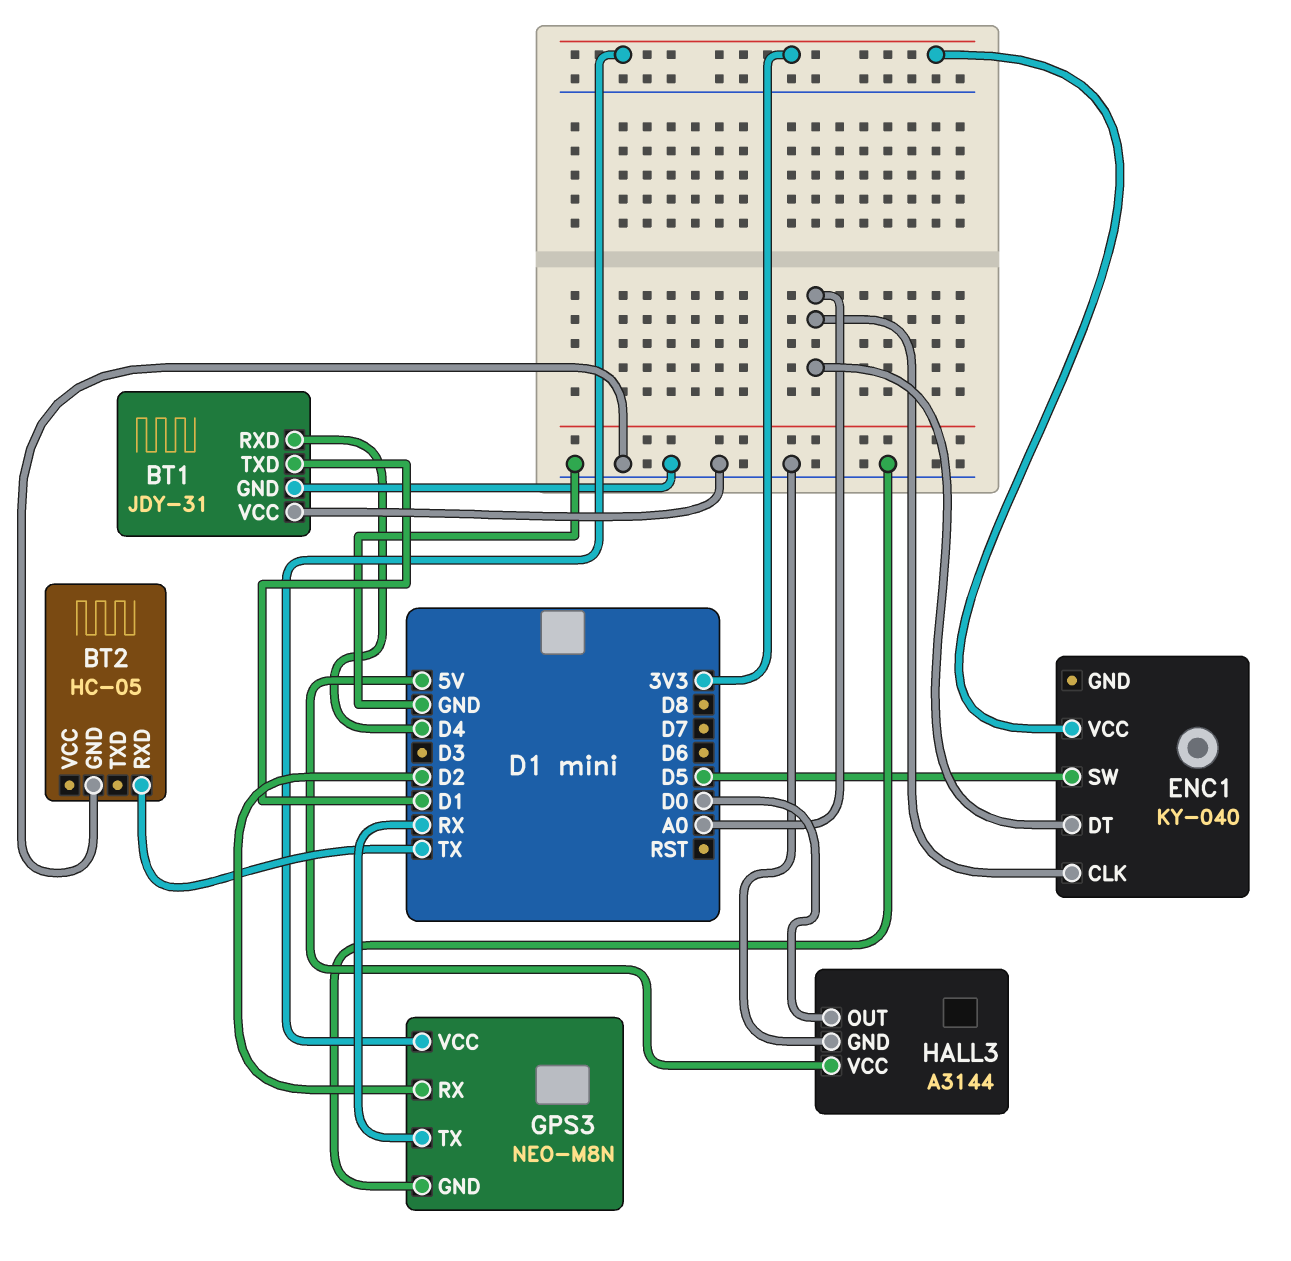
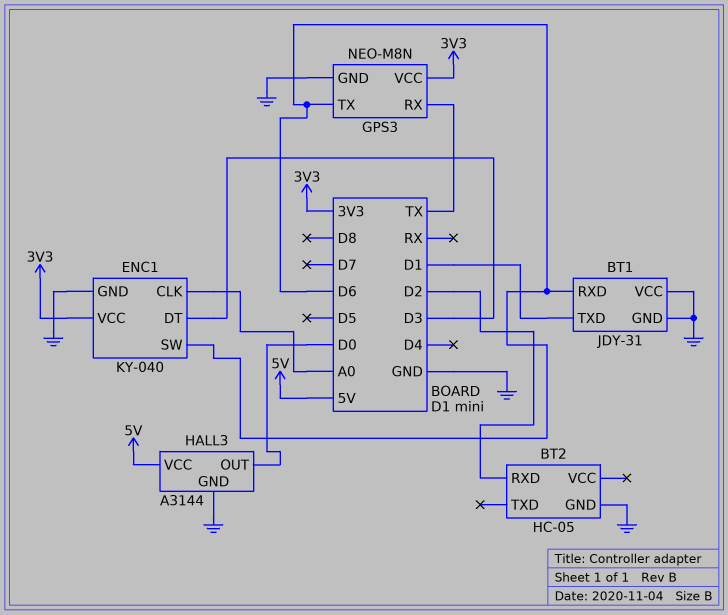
BT1 pin RXD: D4 -> D6
BT2 pin RXD: TX -> D2
ENC1 pin DT: A0 -> D3
ENC1 pin GND: none -> GND
ENC1 pin SW: D5 -> D6
GPS3 pin RX: D2 -> TX
GPS3 pin TX: RX -> D6

